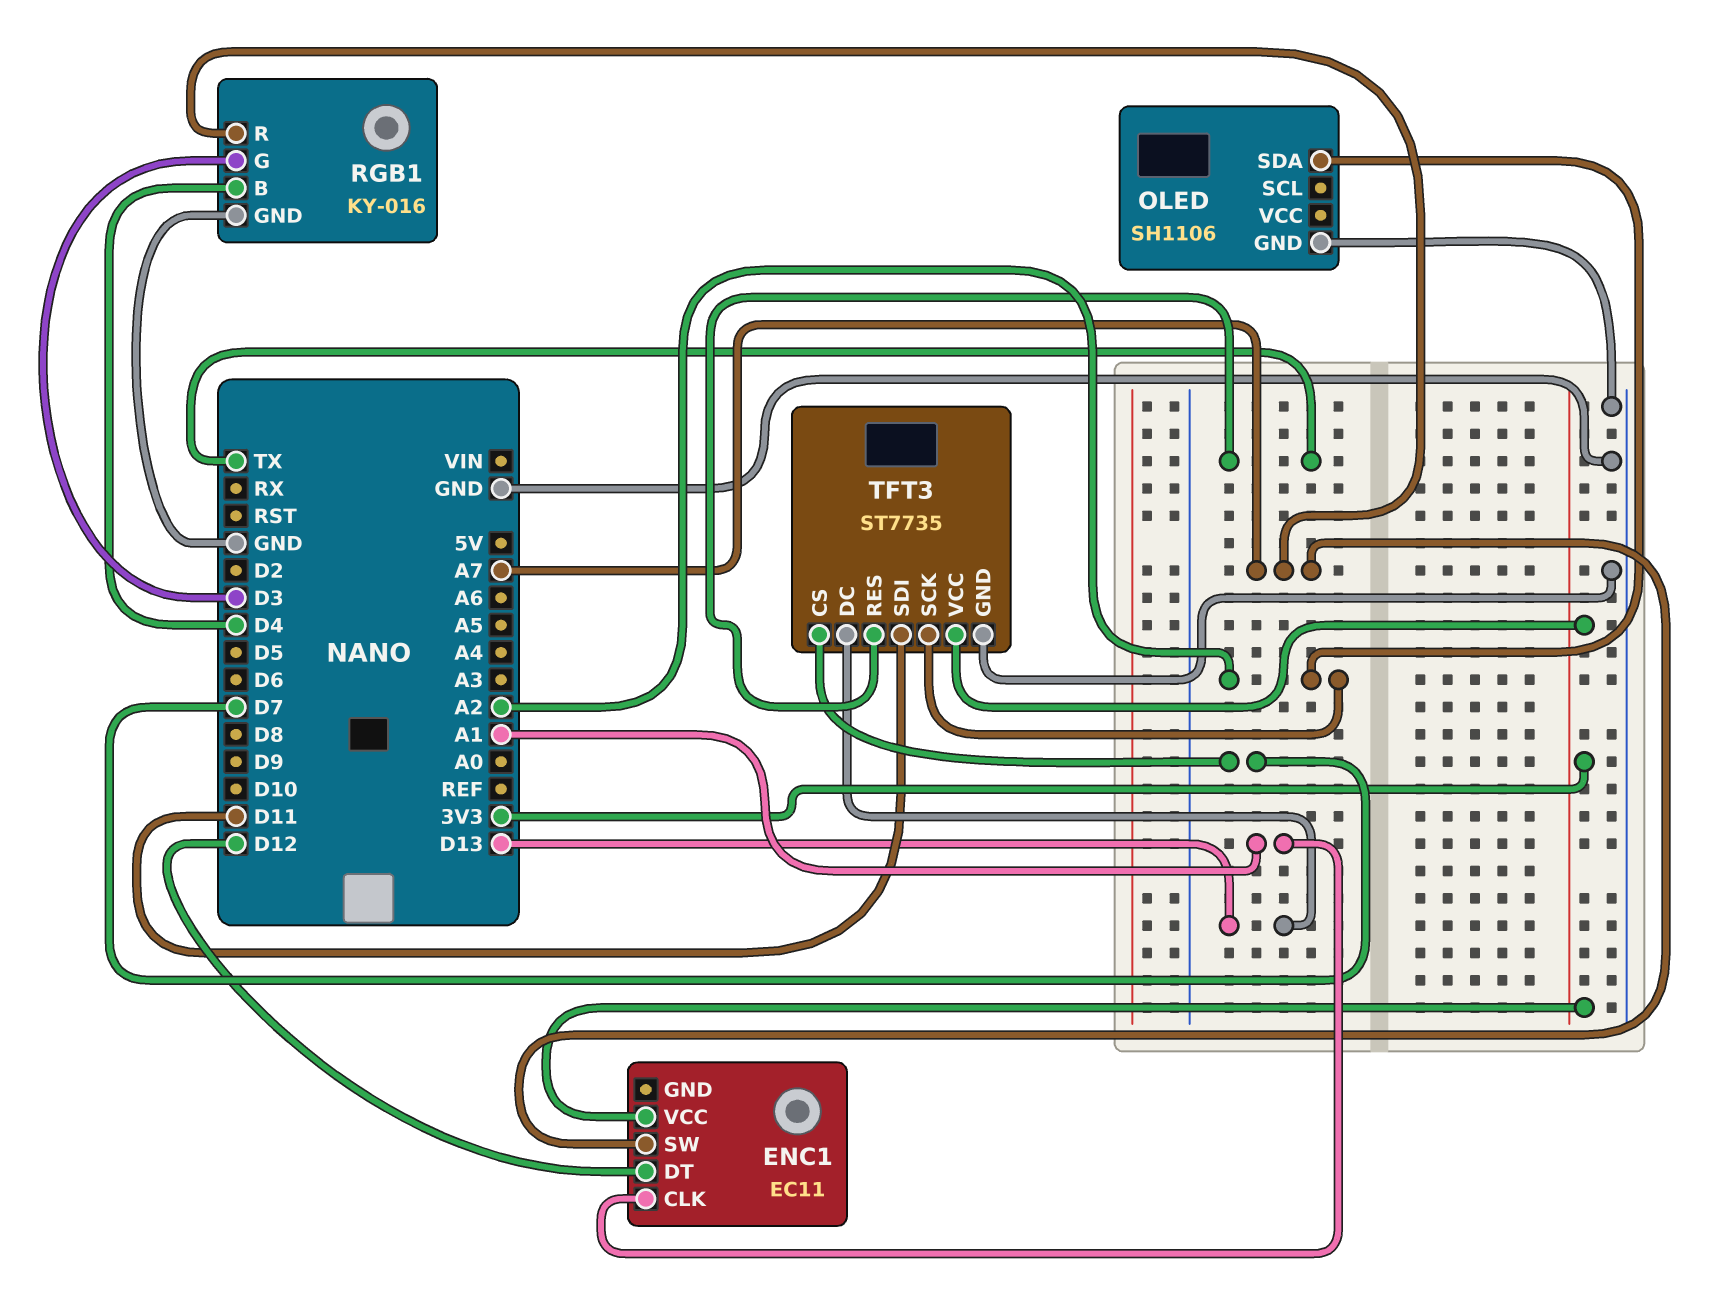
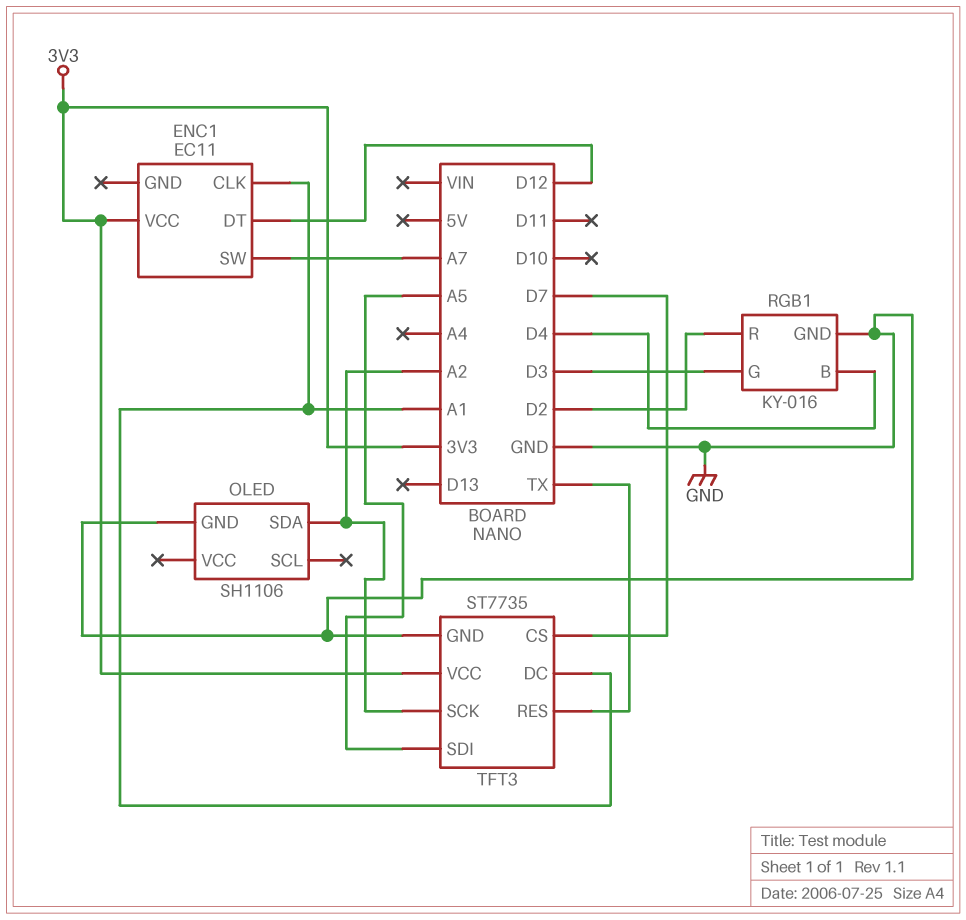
RGB1 pin R: A7 -> D2
TFT3 pin DC: D13 -> A1
TFT3 pin SDI: D11 -> A5

